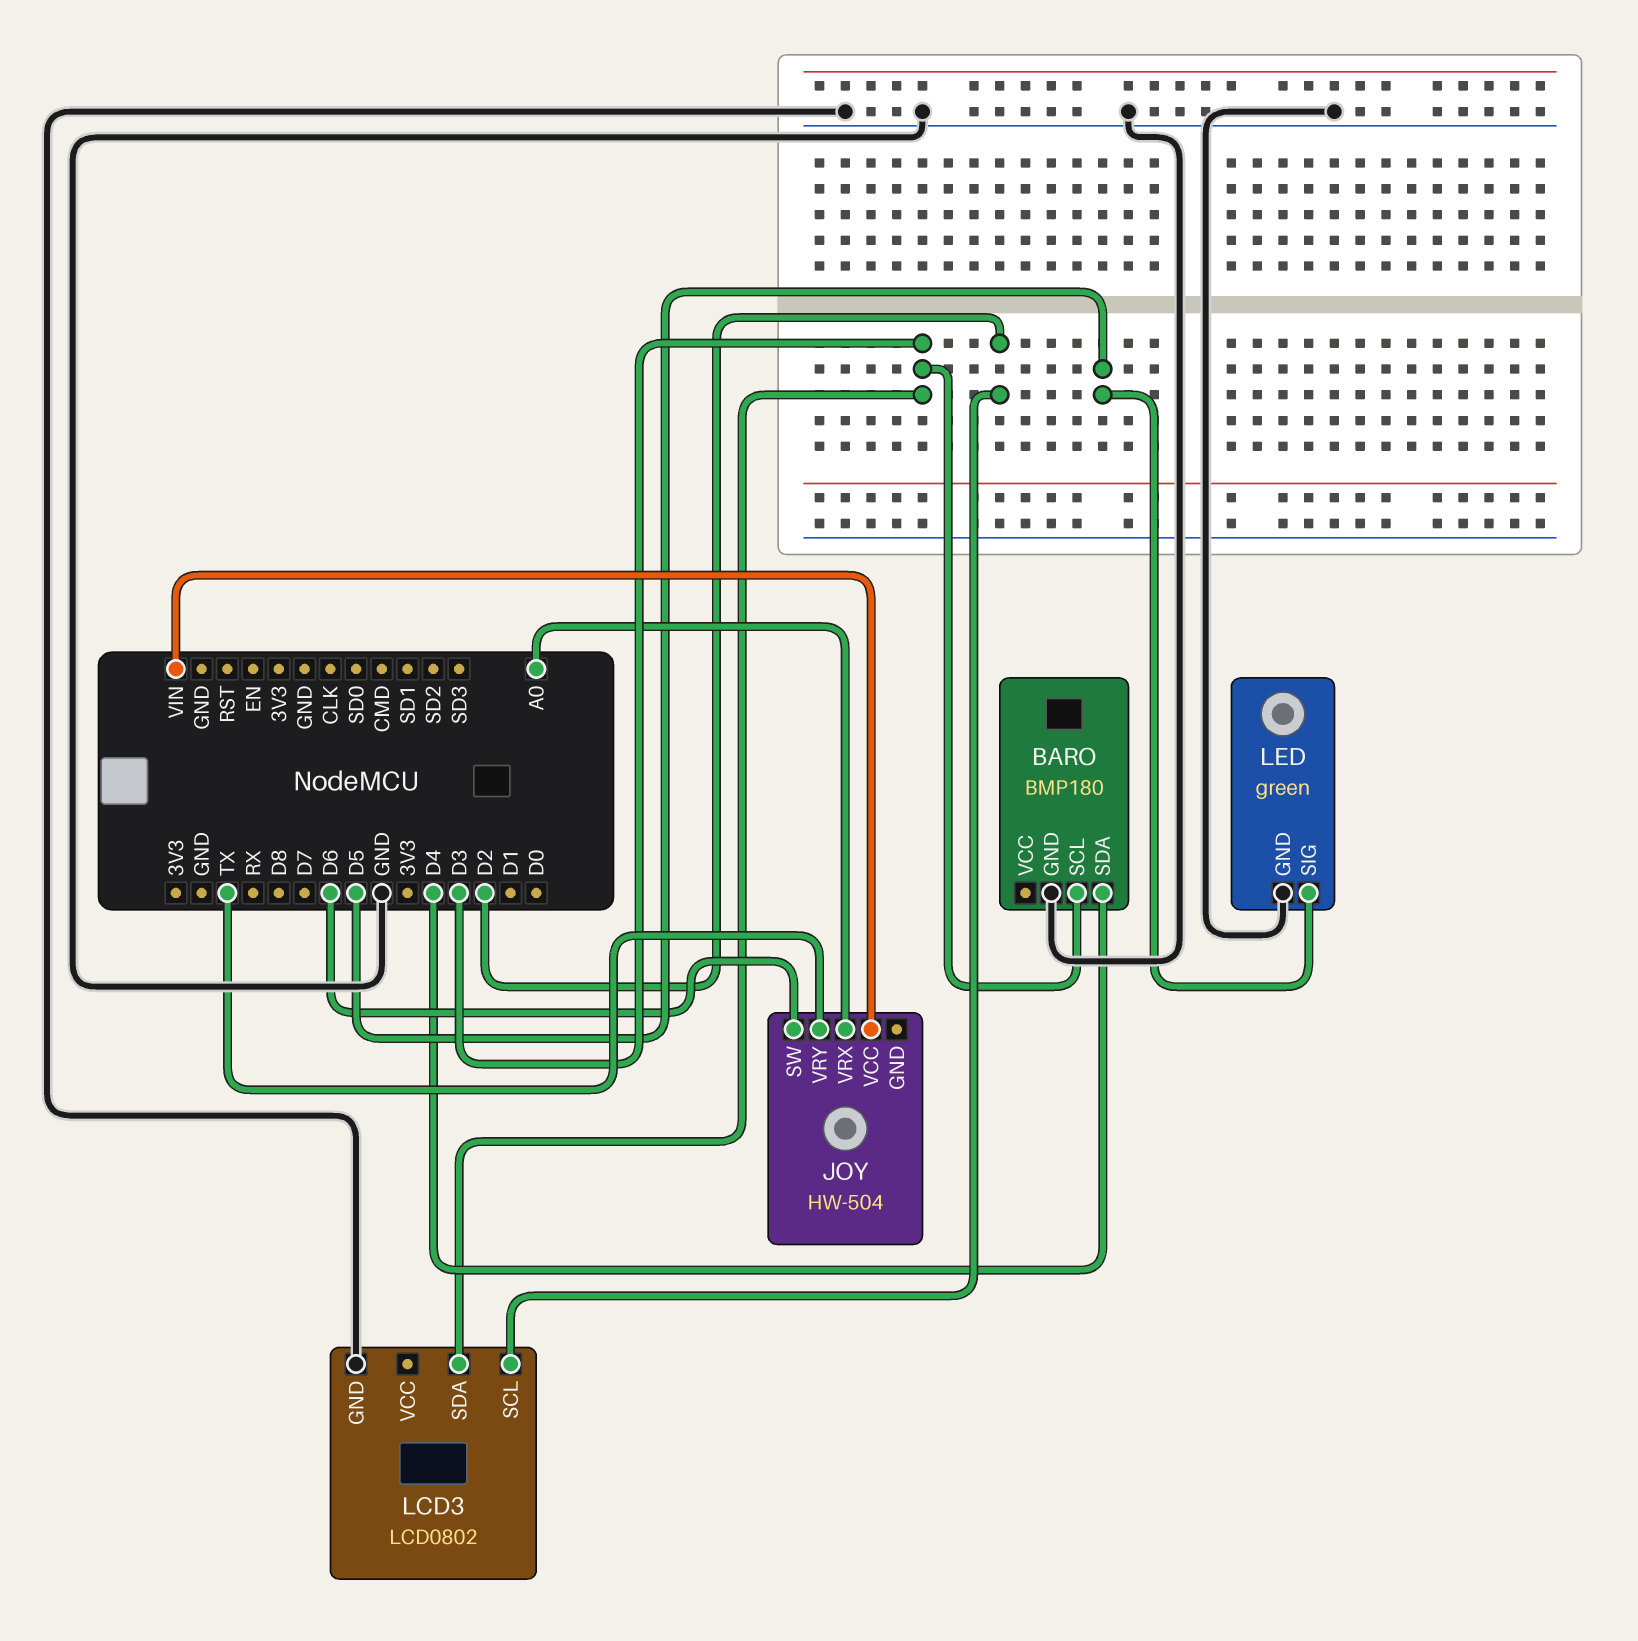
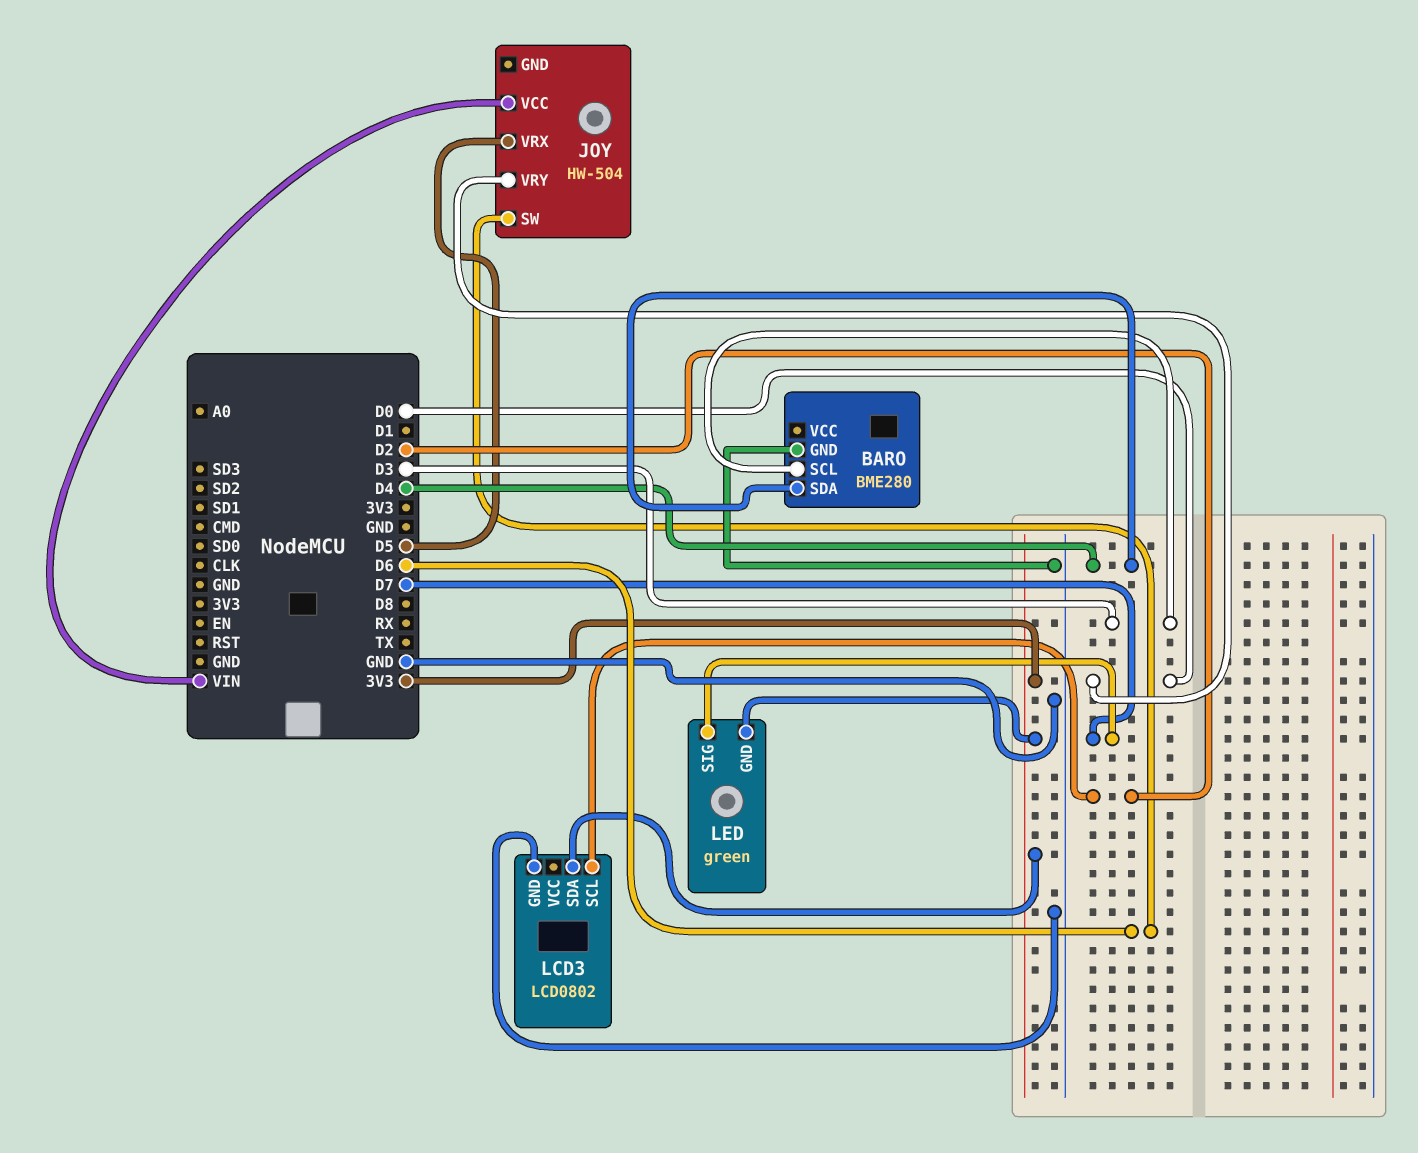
BARO: BMP180 -> BME280
JOY pin VRX: A0 -> D5
JOY pin VRY: TX -> D0
LCD3 pin SDA: D3 -> 3V3
LED pin GND: GND -> 3V3
LED pin SIG: D5 -> D7

